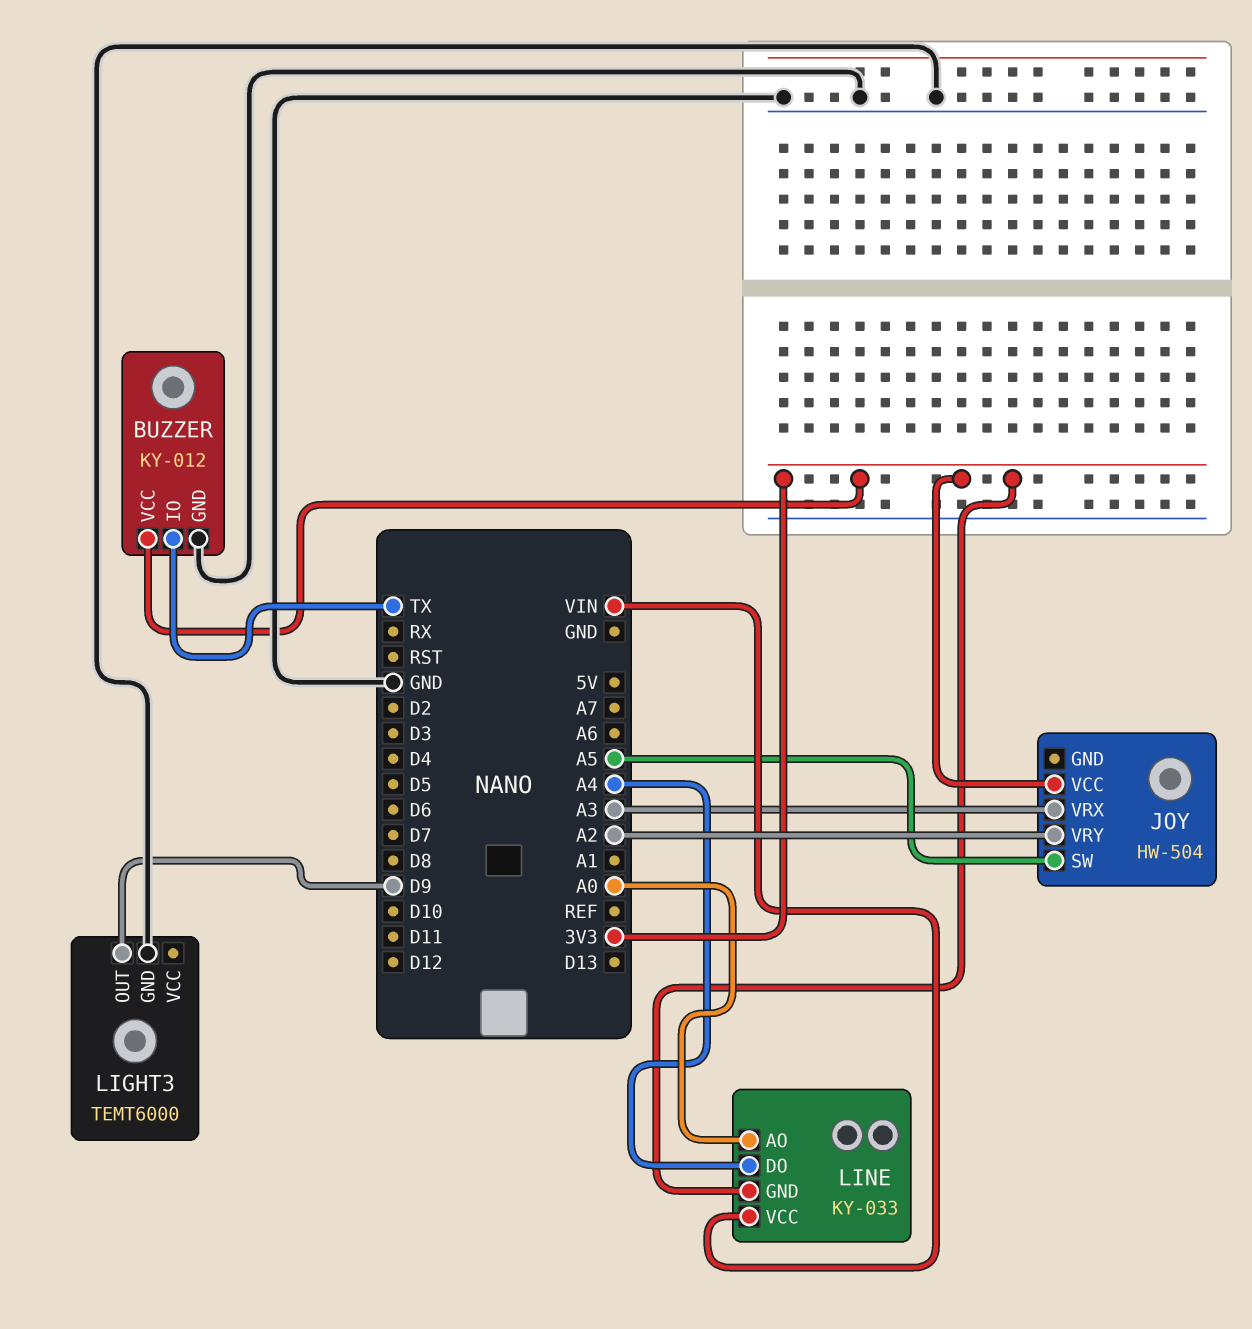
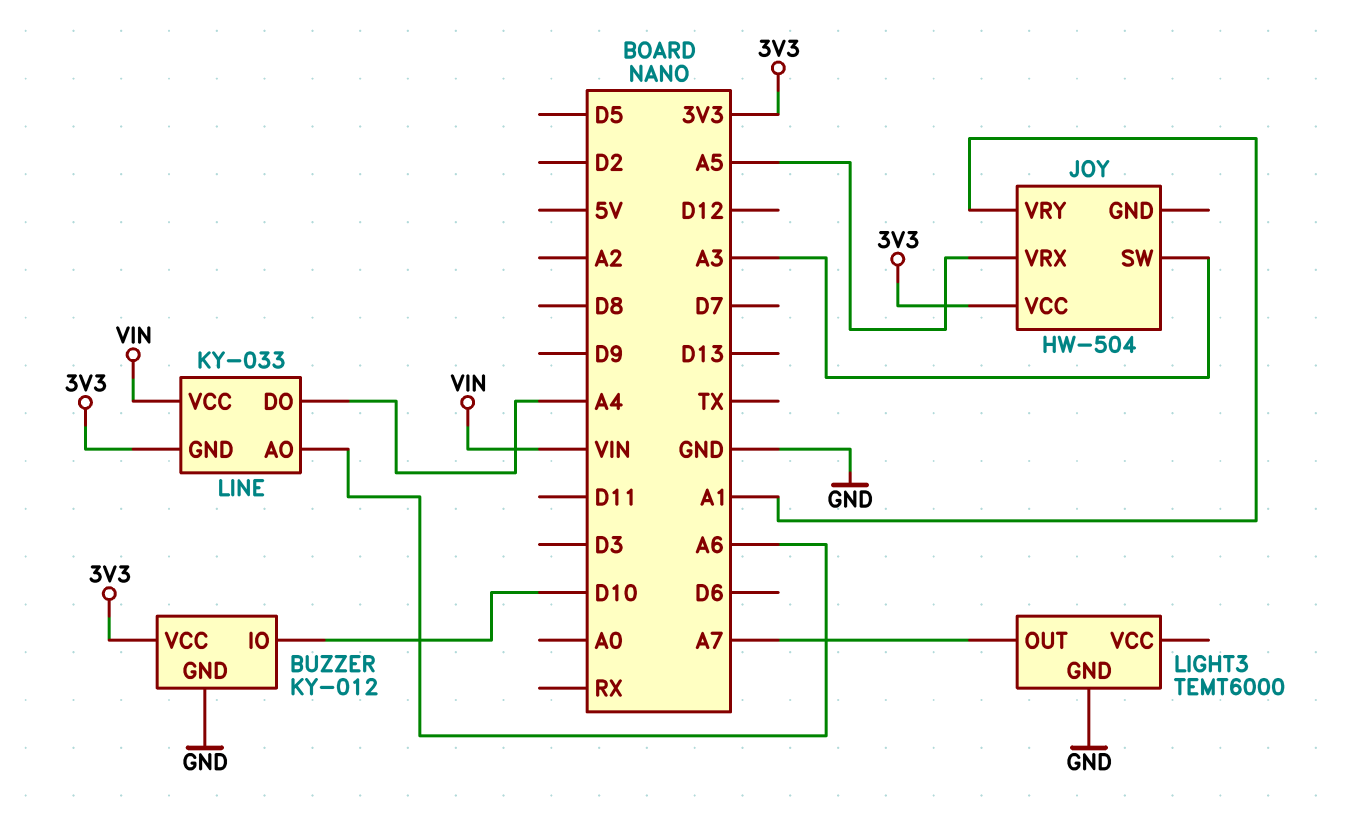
BUZZER pin IO: TX -> D10
JOY pin SW: A5 -> A3
JOY pin VRX: A3 -> A5
JOY pin VRY: A2 -> A1
LIGHT3 pin OUT: D9 -> A7
LINE pin AO: A0 -> A6

